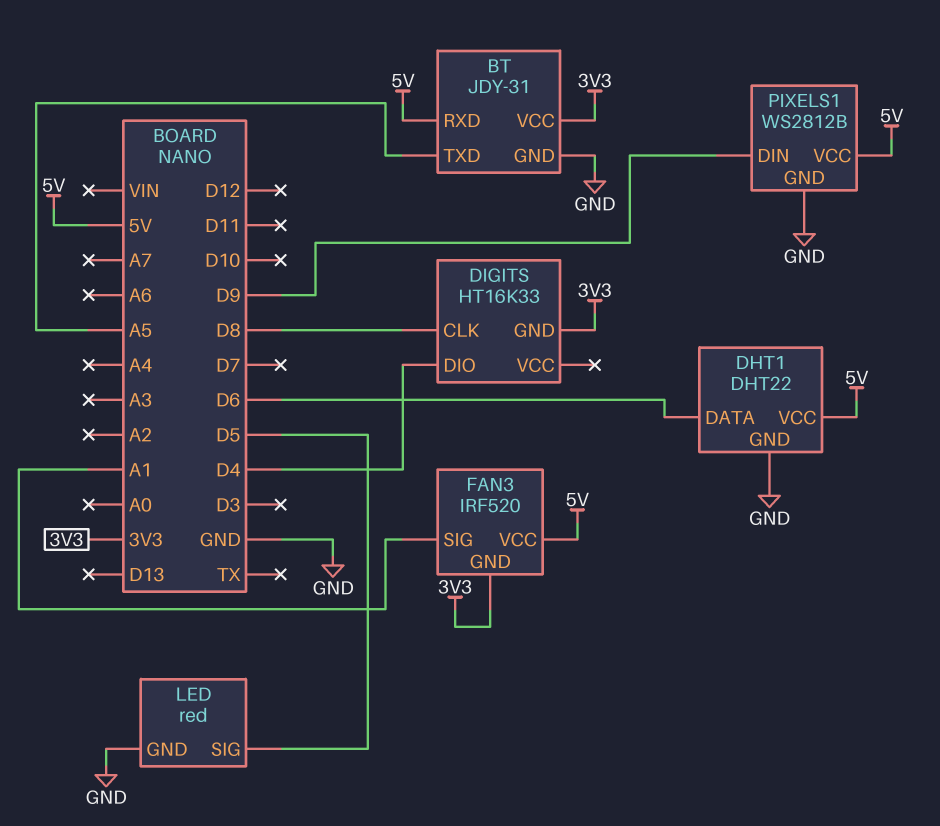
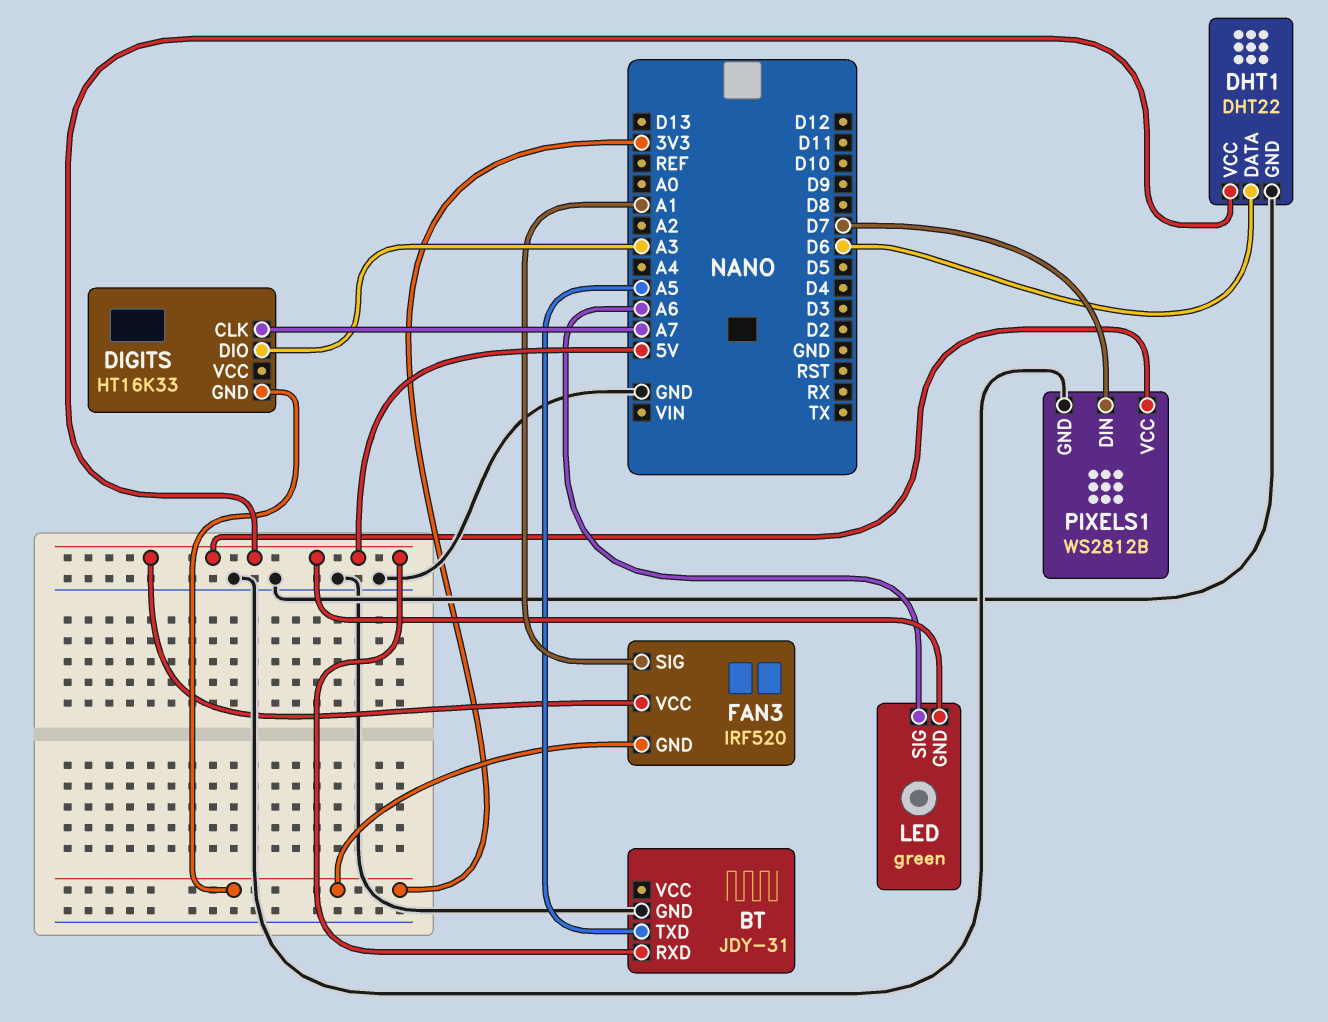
BT pin VCC: 3V3 -> none
DIGITS pin CLK: D8 -> A7
DIGITS pin DIO: D4 -> A3
LED: red -> green
LED pin GND: GND -> 5V
LED pin SIG: D5 -> A6
PIXELS1 pin DIN: D9 -> D7

